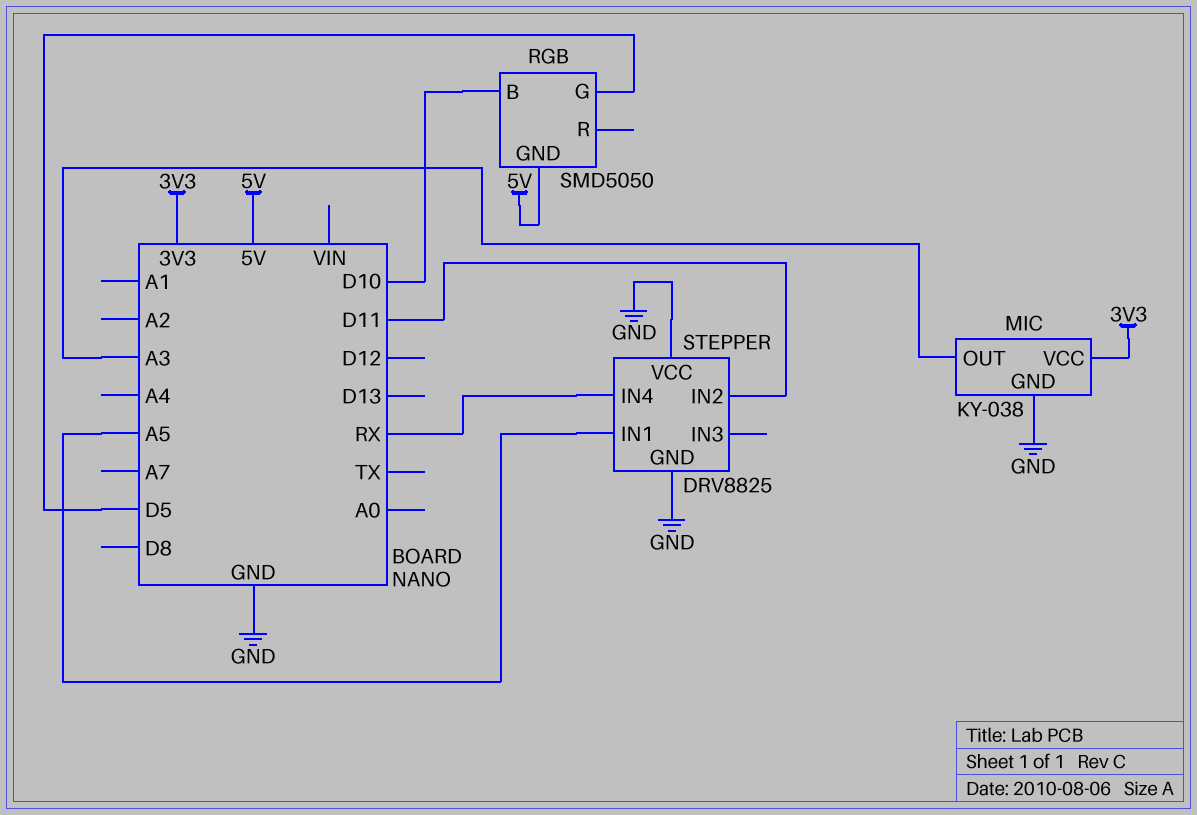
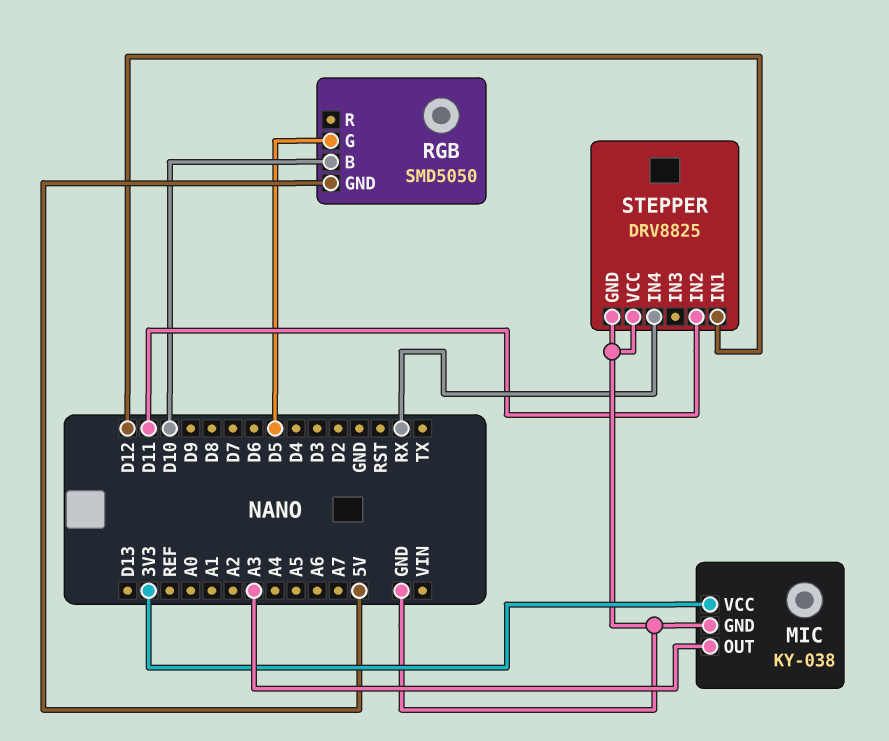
STEPPER pin IN1: A5 -> D12

